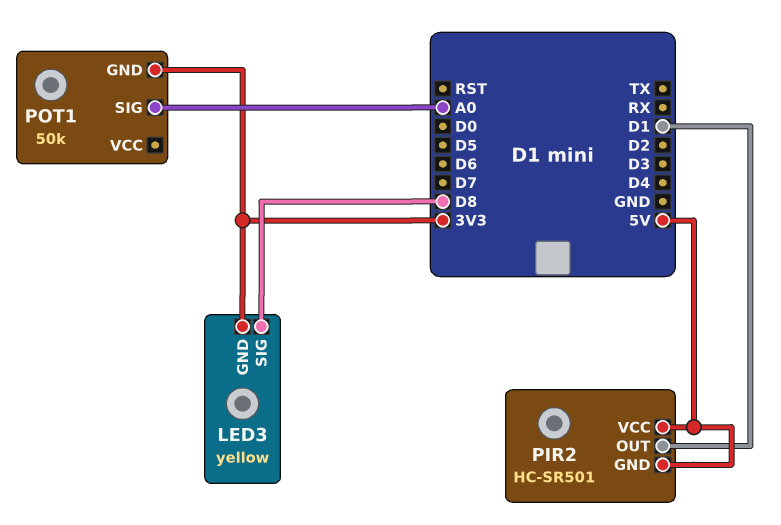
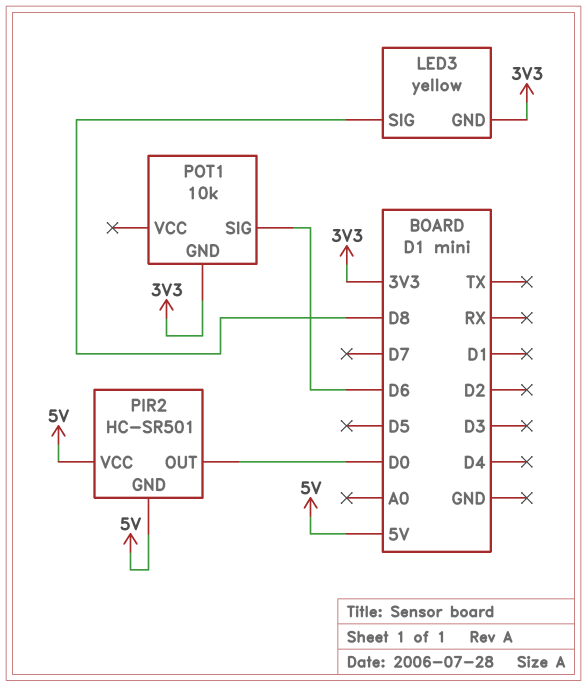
PIR2 pin OUT: D1 -> D0
POT1: 50k -> 10k
POT1 pin SIG: A0 -> D6

